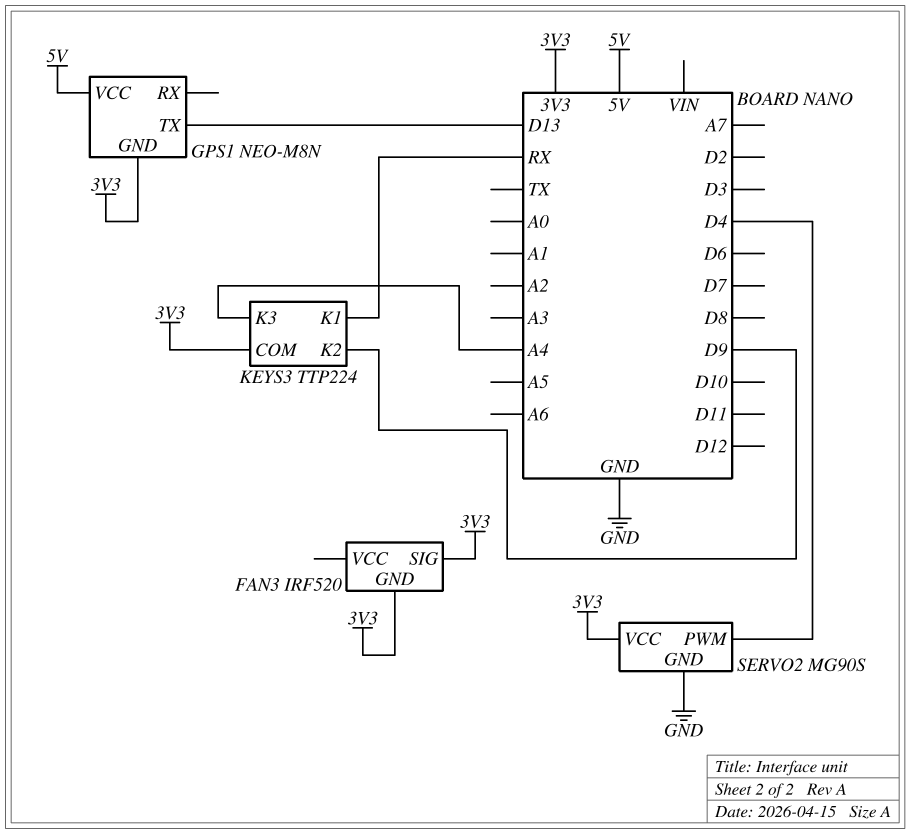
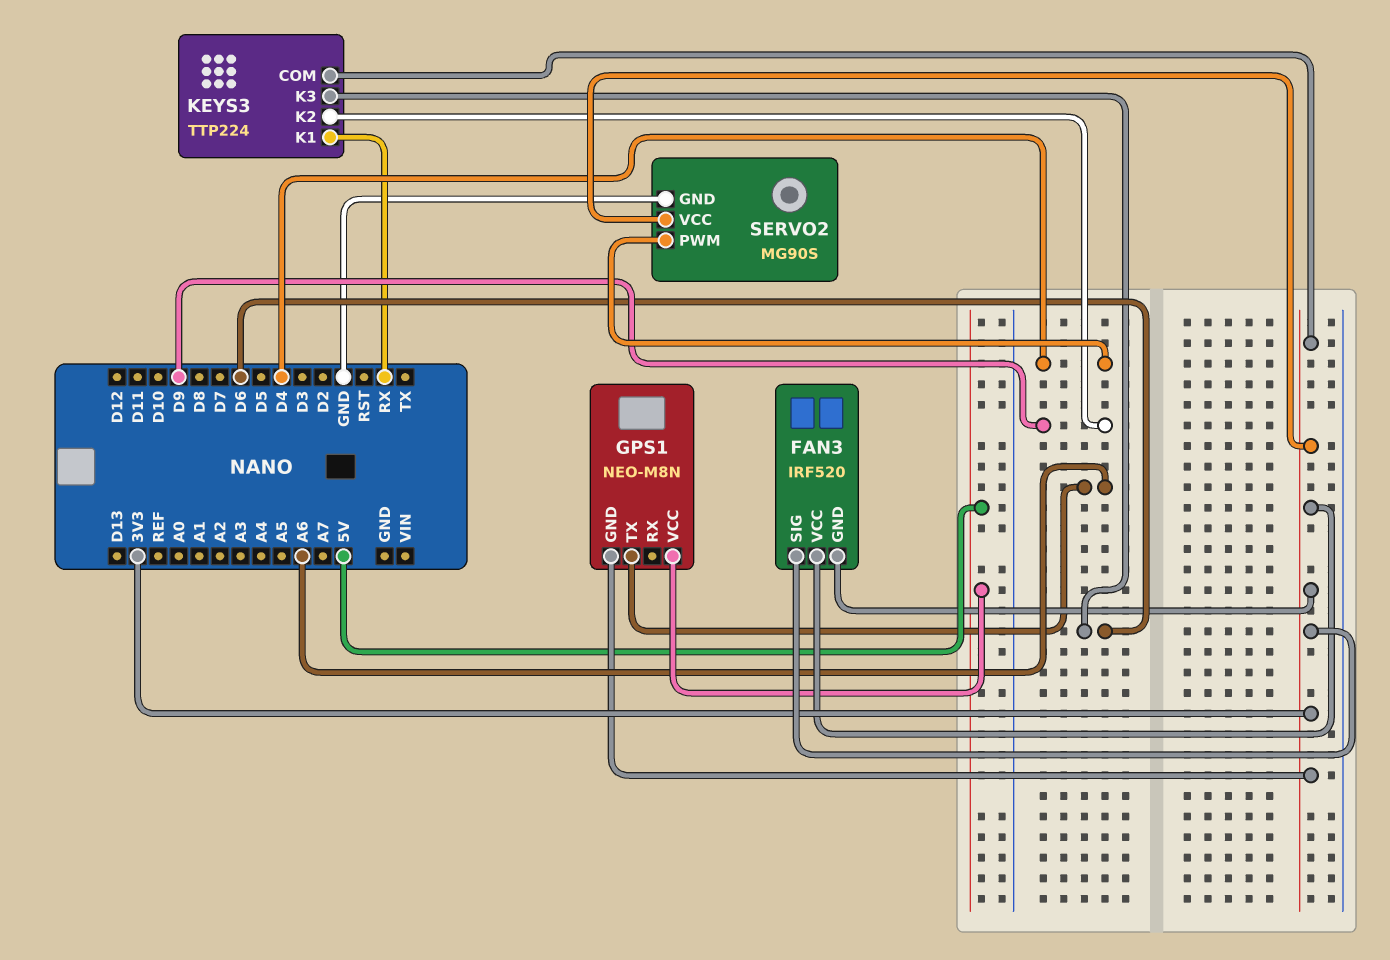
FAN3 pin VCC: none -> 3V3
GPS1 pin TX: D13 -> A6
KEYS3 pin K3: A4 -> D6

